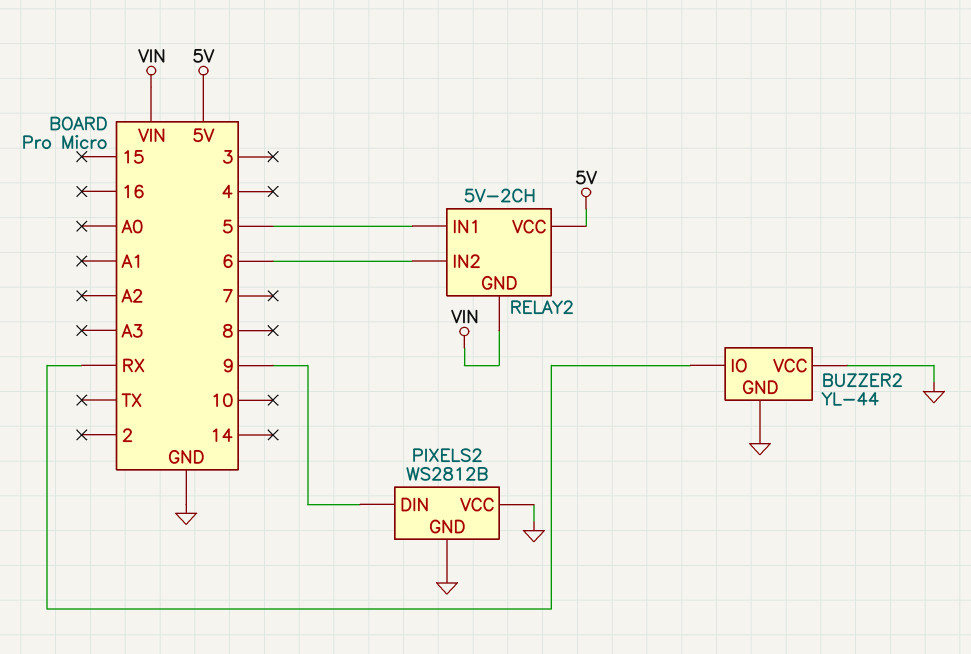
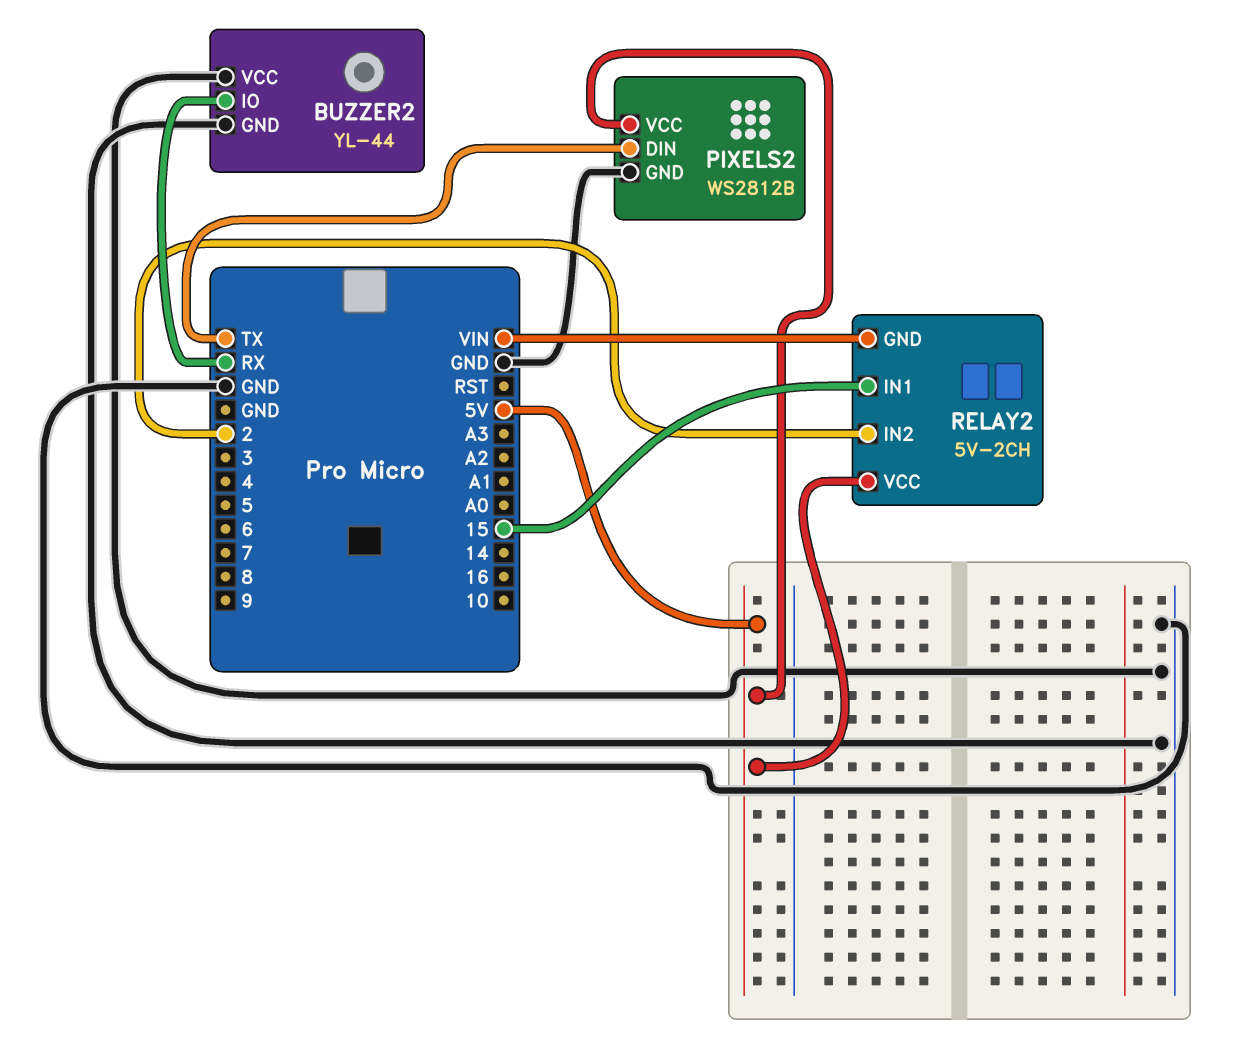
PIXELS2 pin DIN: 9 -> TX
PIXELS2 pin VCC: GND -> 5V
RELAY2 pin IN1: 5 -> 15
RELAY2 pin IN2: 6 -> 2

